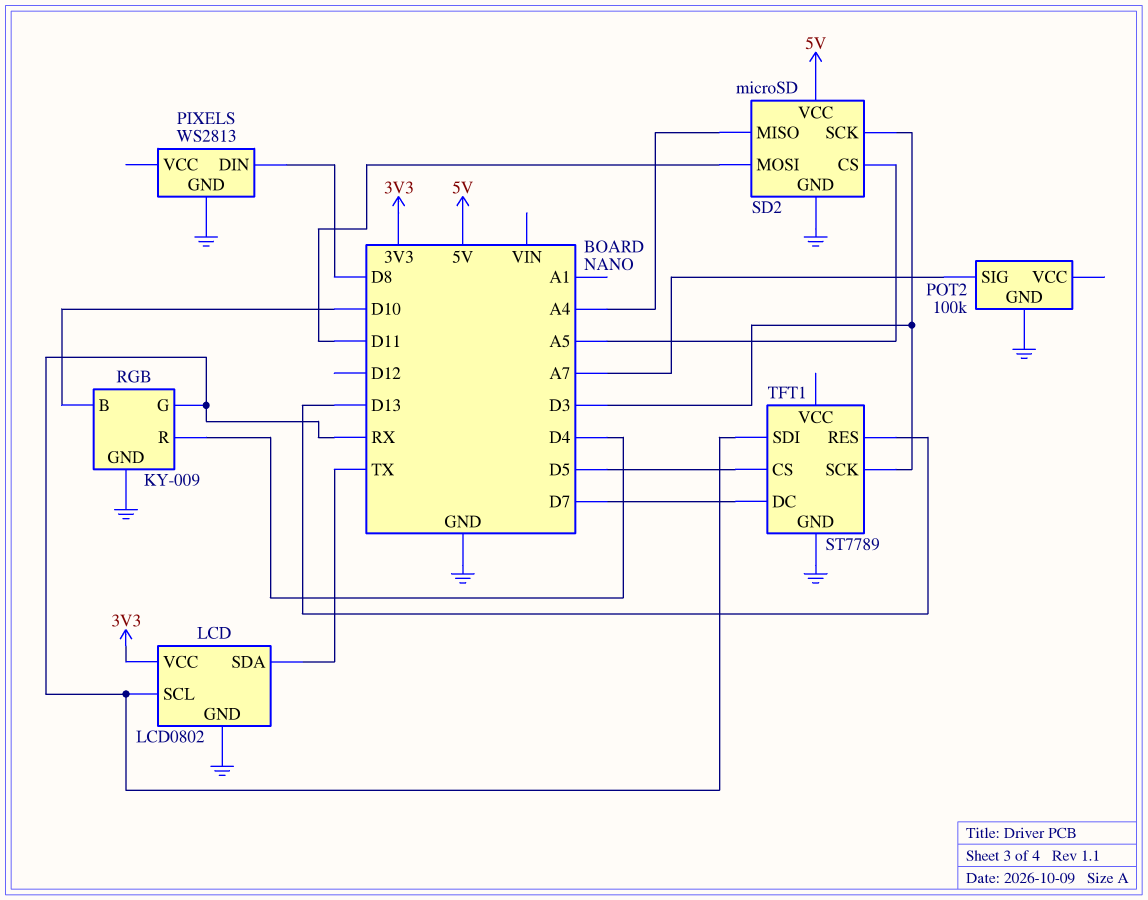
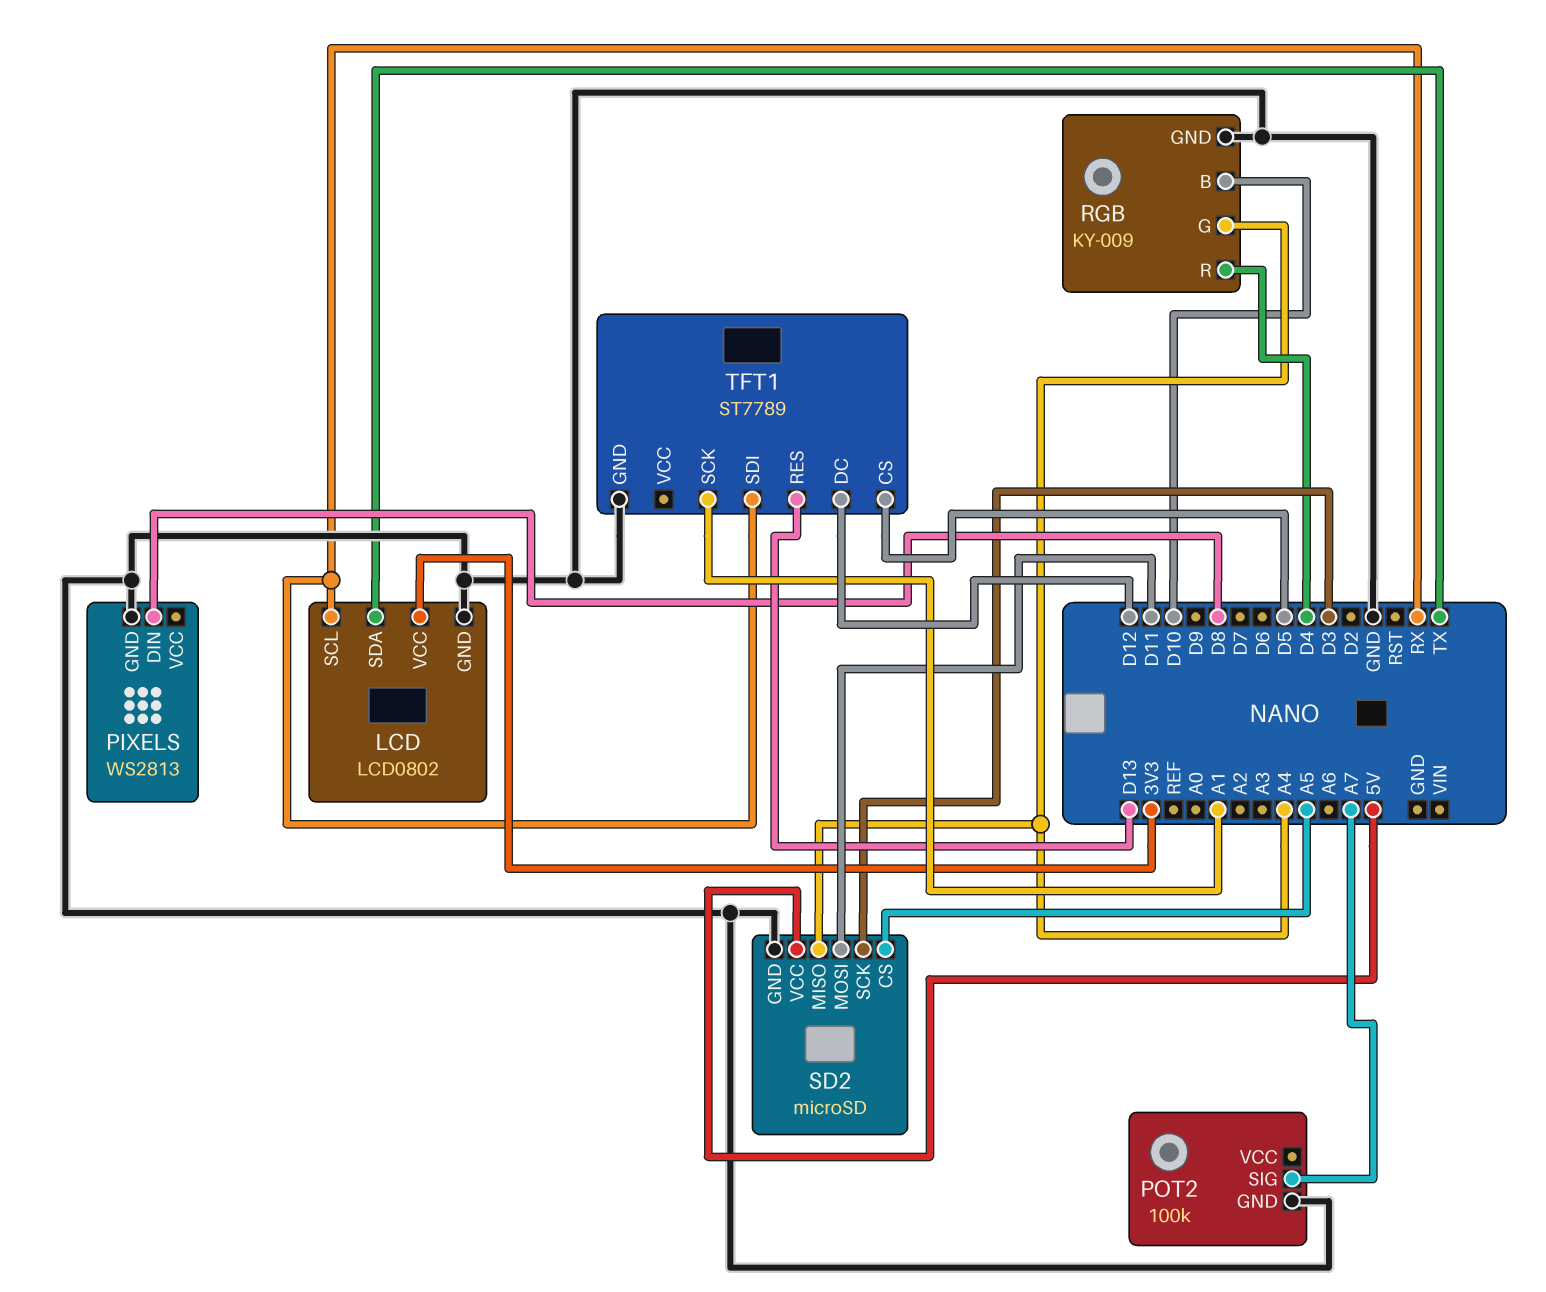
RGB pin G: RX -> A4
TFT1 pin DC: D7 -> D12
TFT1 pin SCK: D3 -> A1

